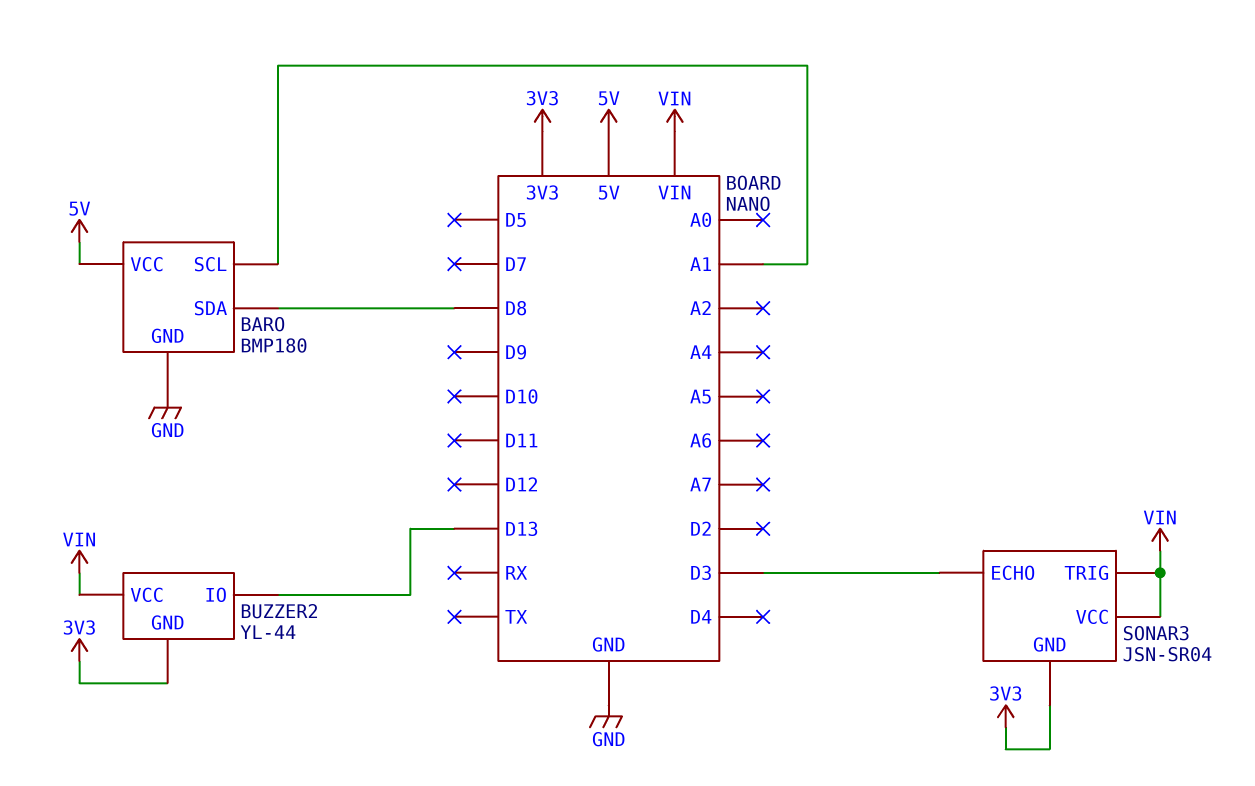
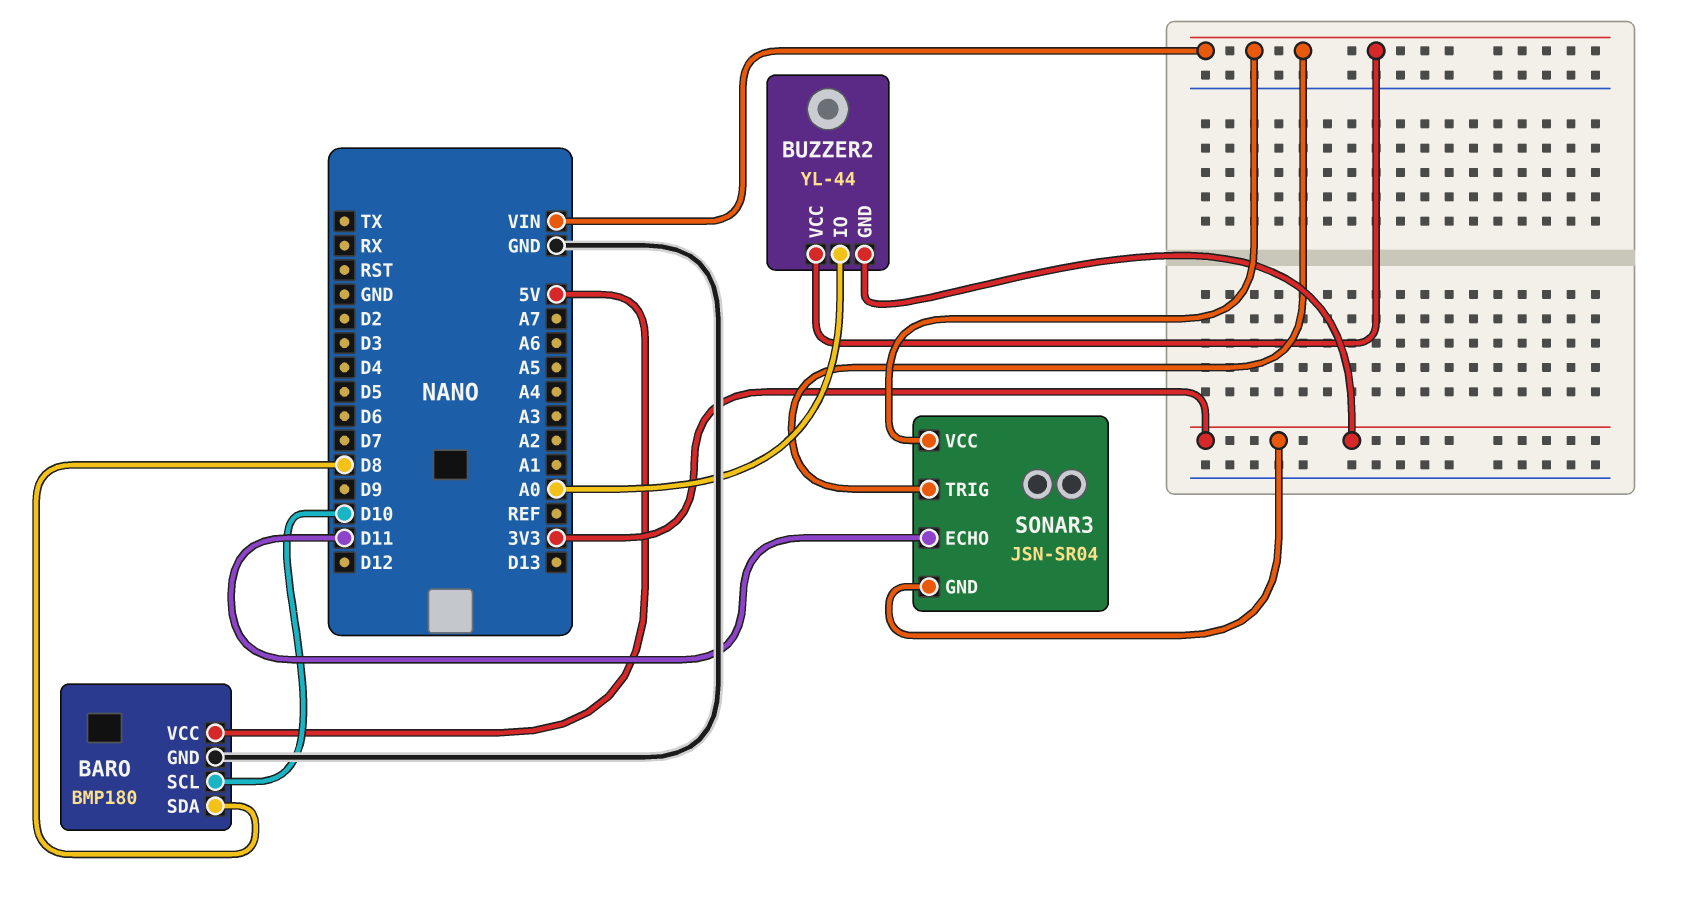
BARO pin SCL: A1 -> D10
BUZZER2 pin IO: D13 -> A0
SONAR3 pin ECHO: D3 -> D11

